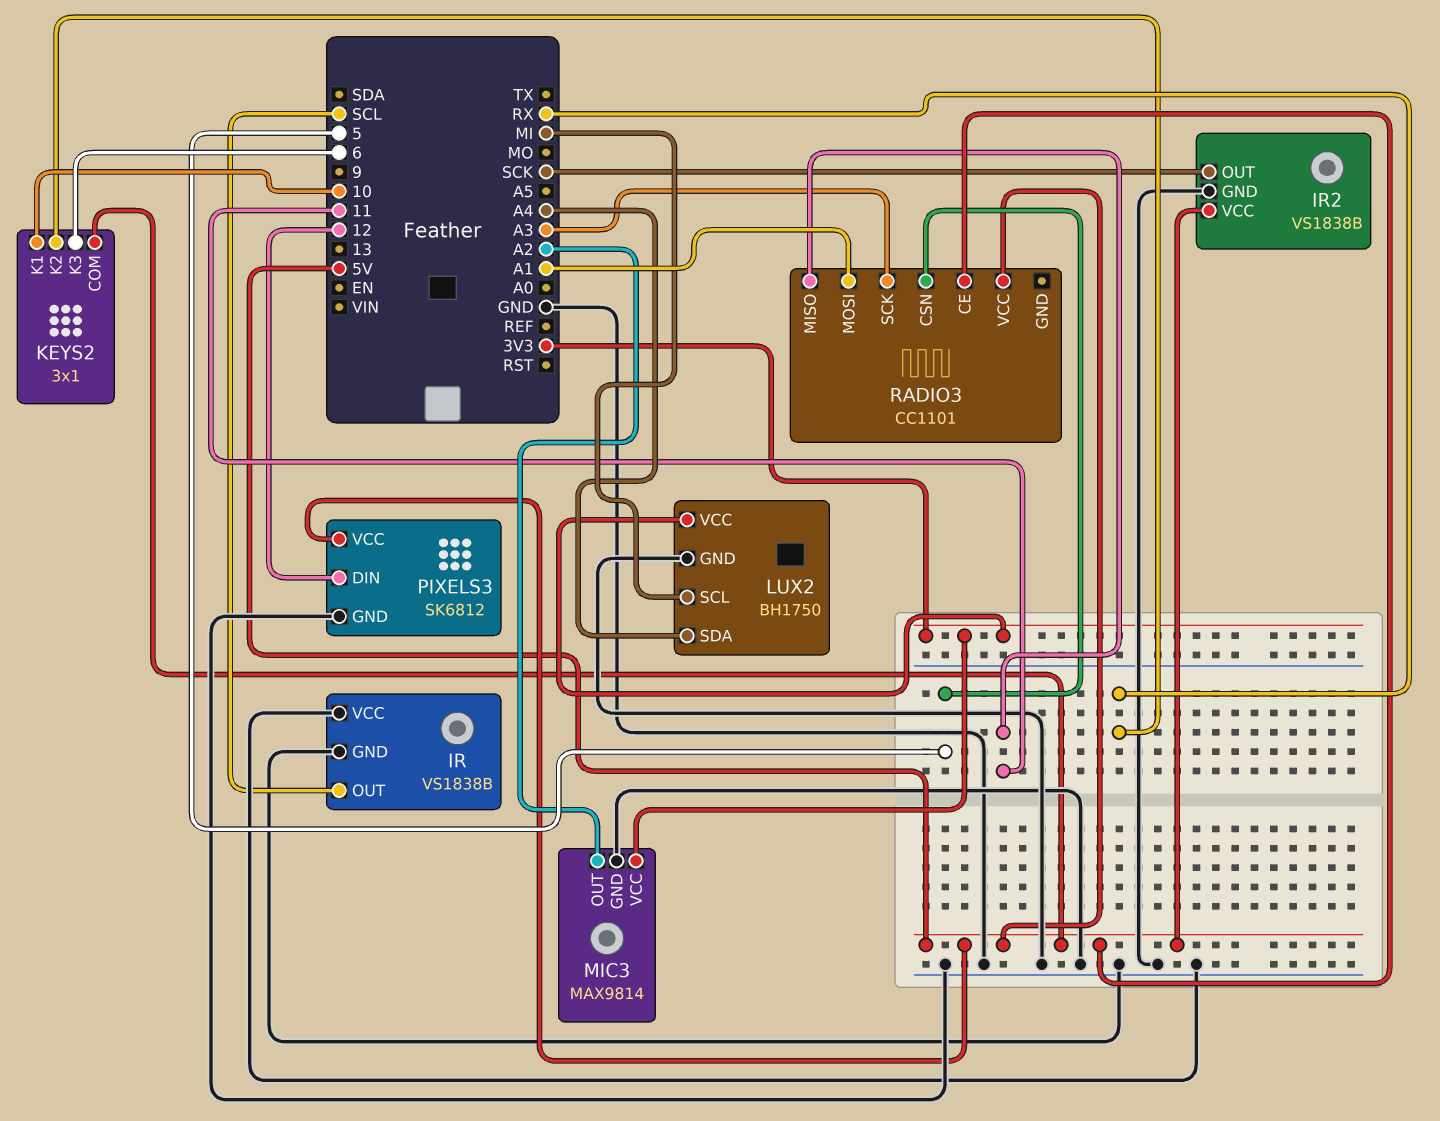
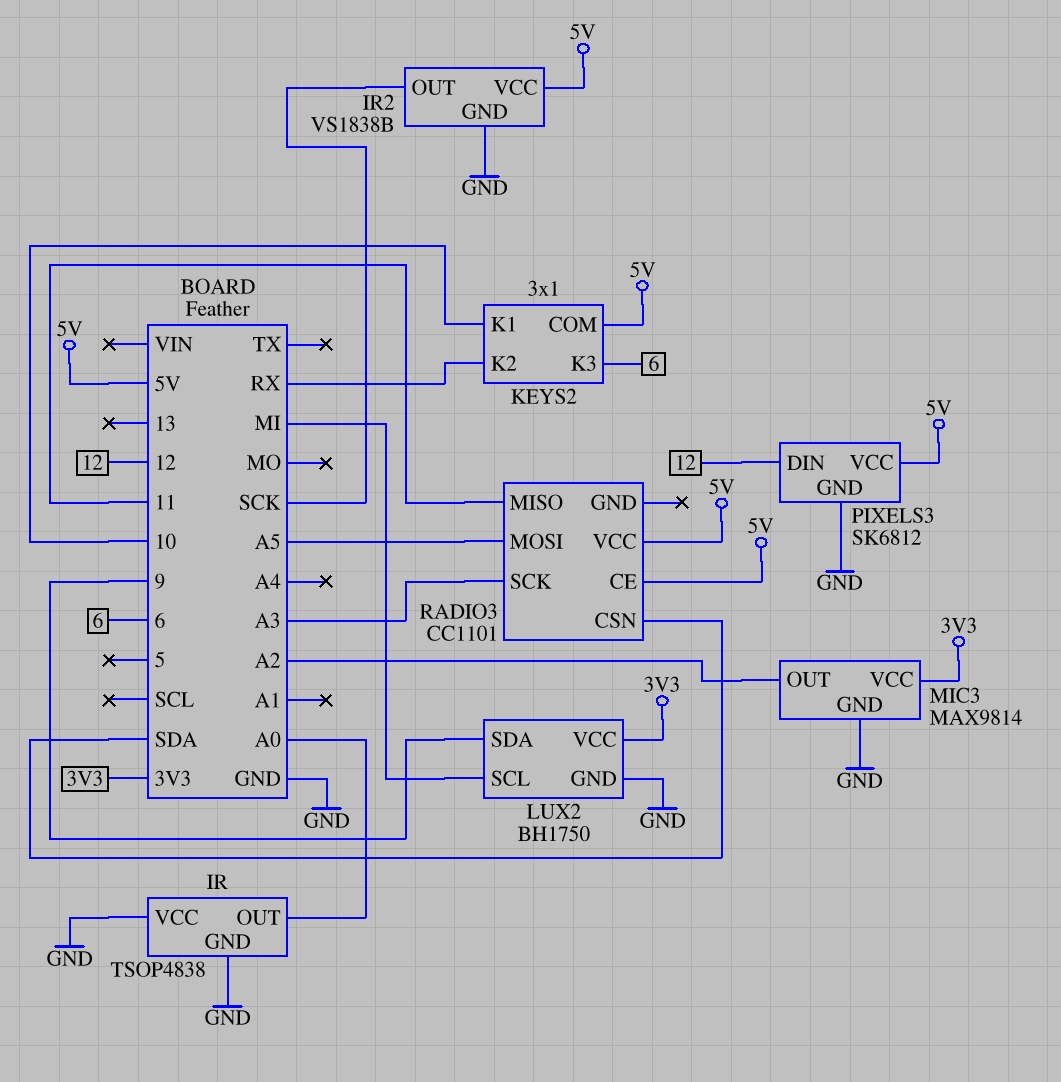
IR: VS1838B -> TSOP4838
IR pin OUT: SCL -> A0
LUX2 pin SDA: A4 -> 9
RADIO3 pin CSN: 5 -> SDA
RADIO3 pin MOSI: A1 -> A5

